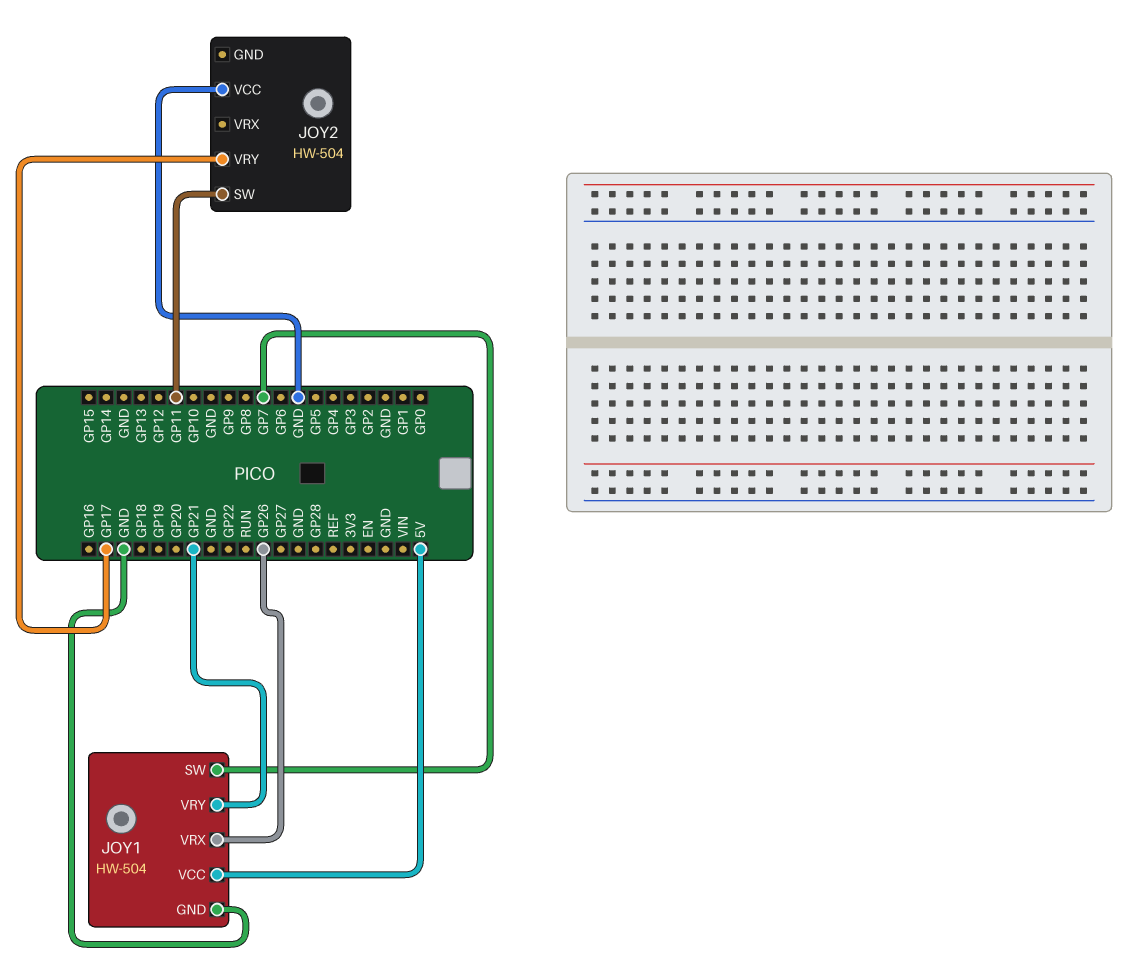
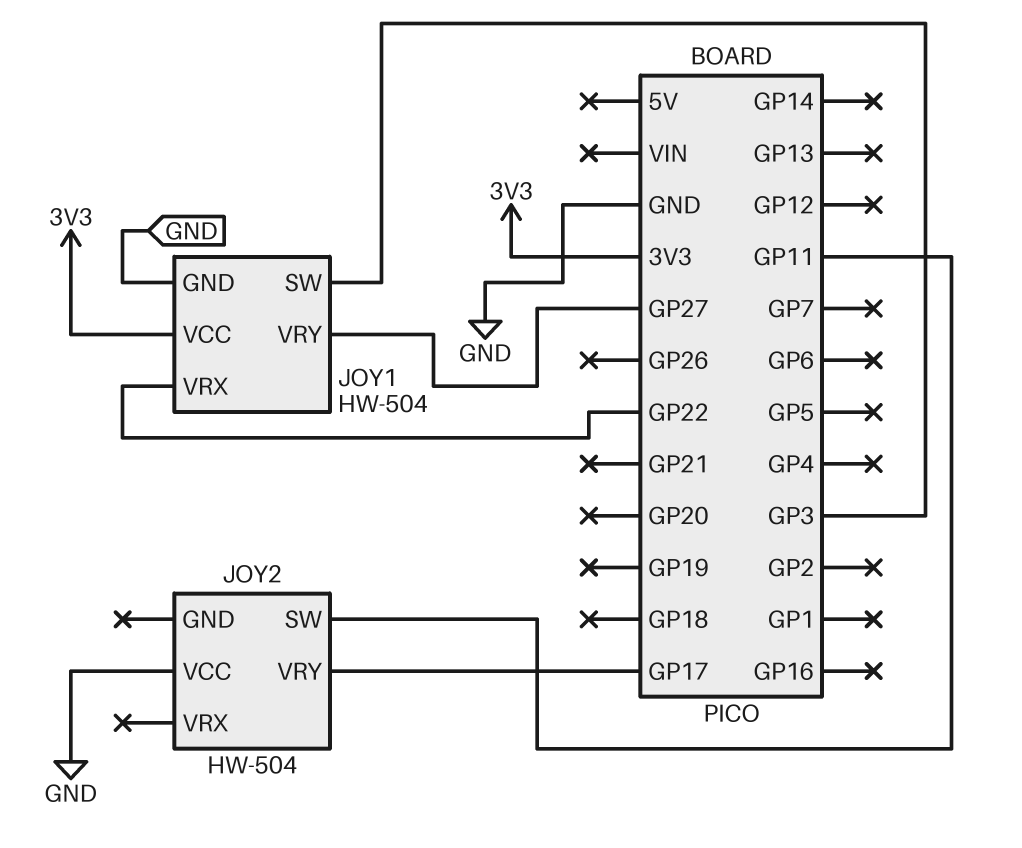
JOY1 pin SW: GP7 -> GP3
JOY1 pin VCC: 5V -> 3V3
JOY1 pin VRX: GP26 -> GP22
JOY1 pin VRY: GP21 -> GP27

